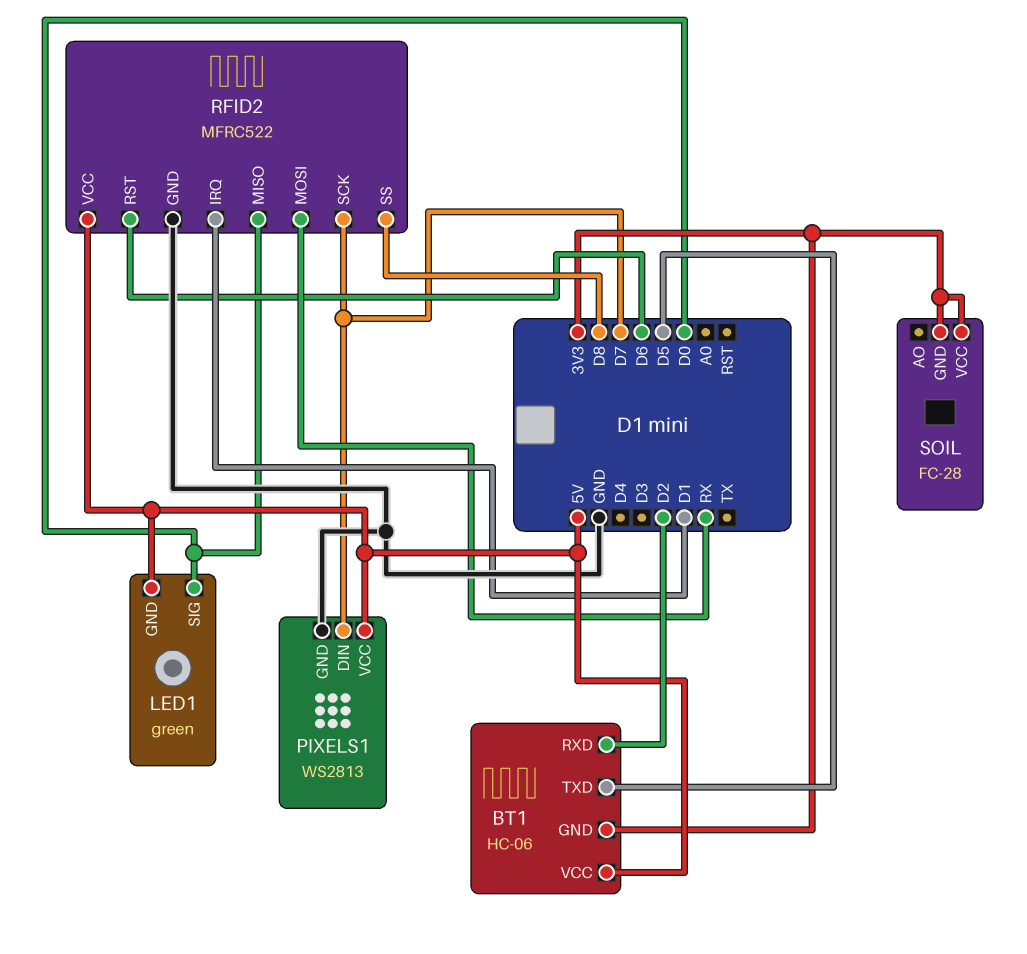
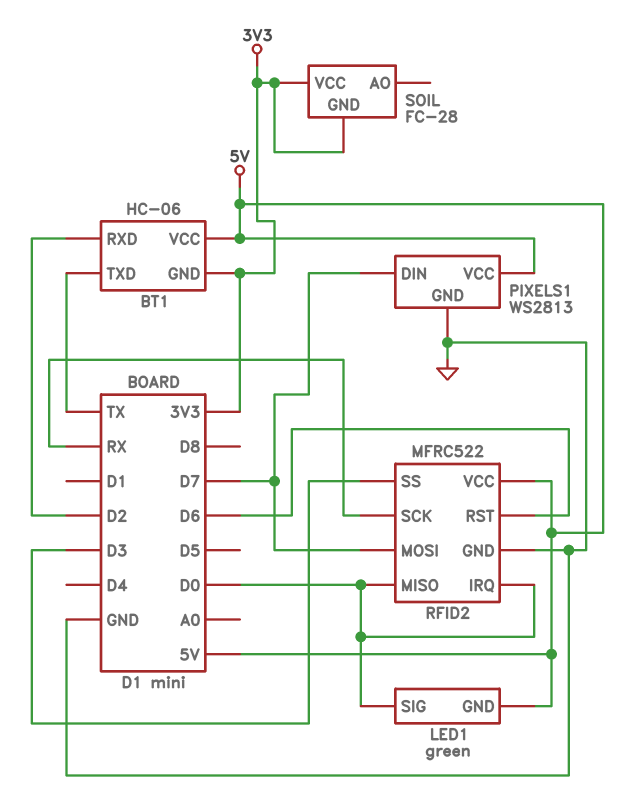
BT1 pin TXD: D5 -> TX
RFID2 pin IRQ: D1 -> D0
RFID2 pin MOSI: RX -> D7
RFID2 pin SCK: D7 -> RX
RFID2 pin SS: D8 -> D3

